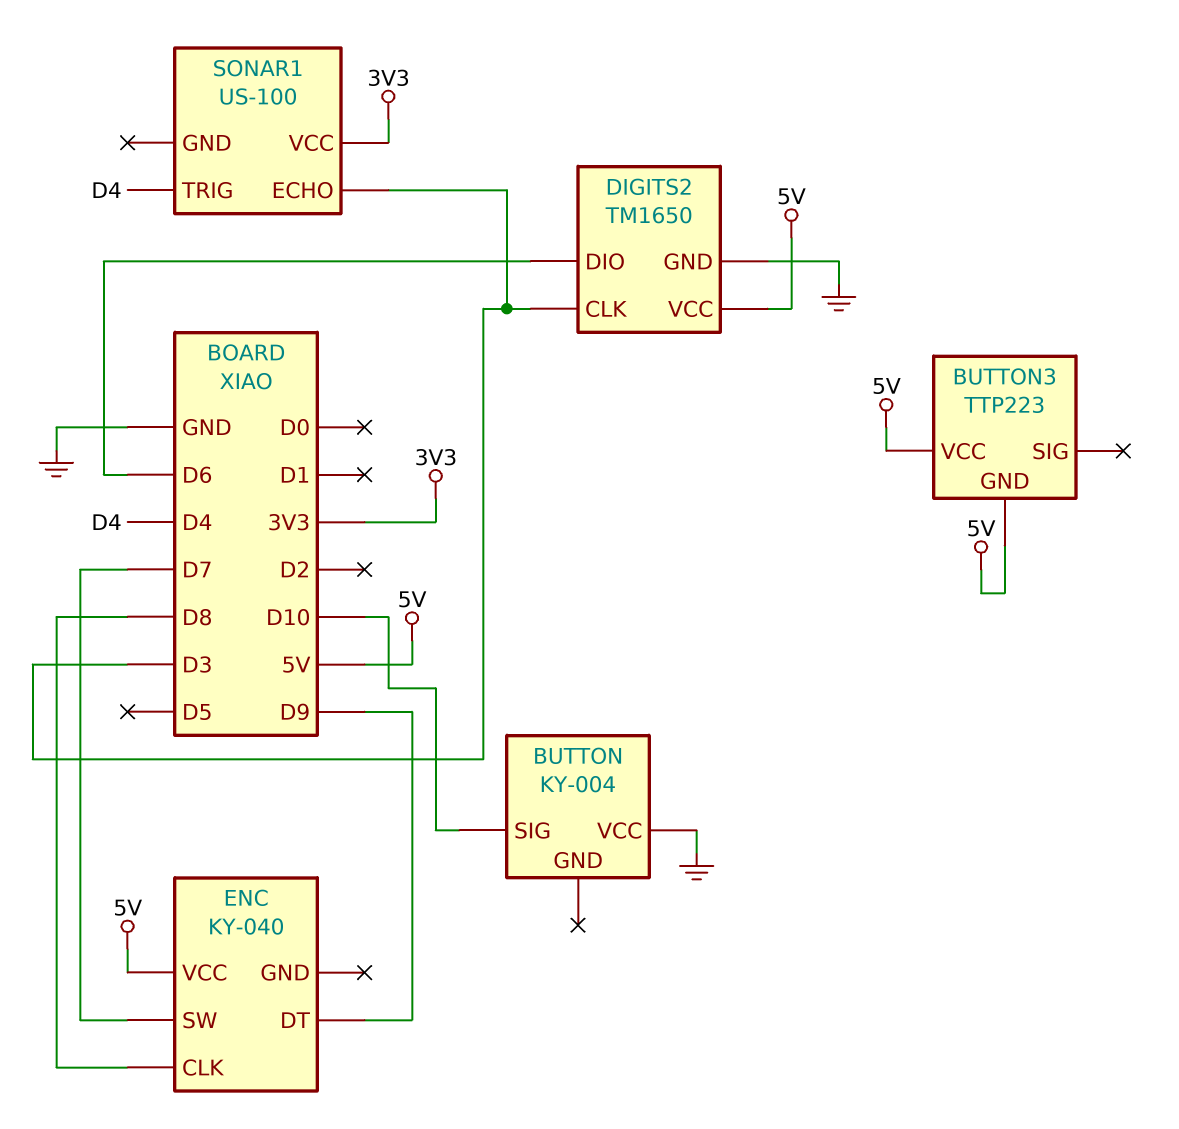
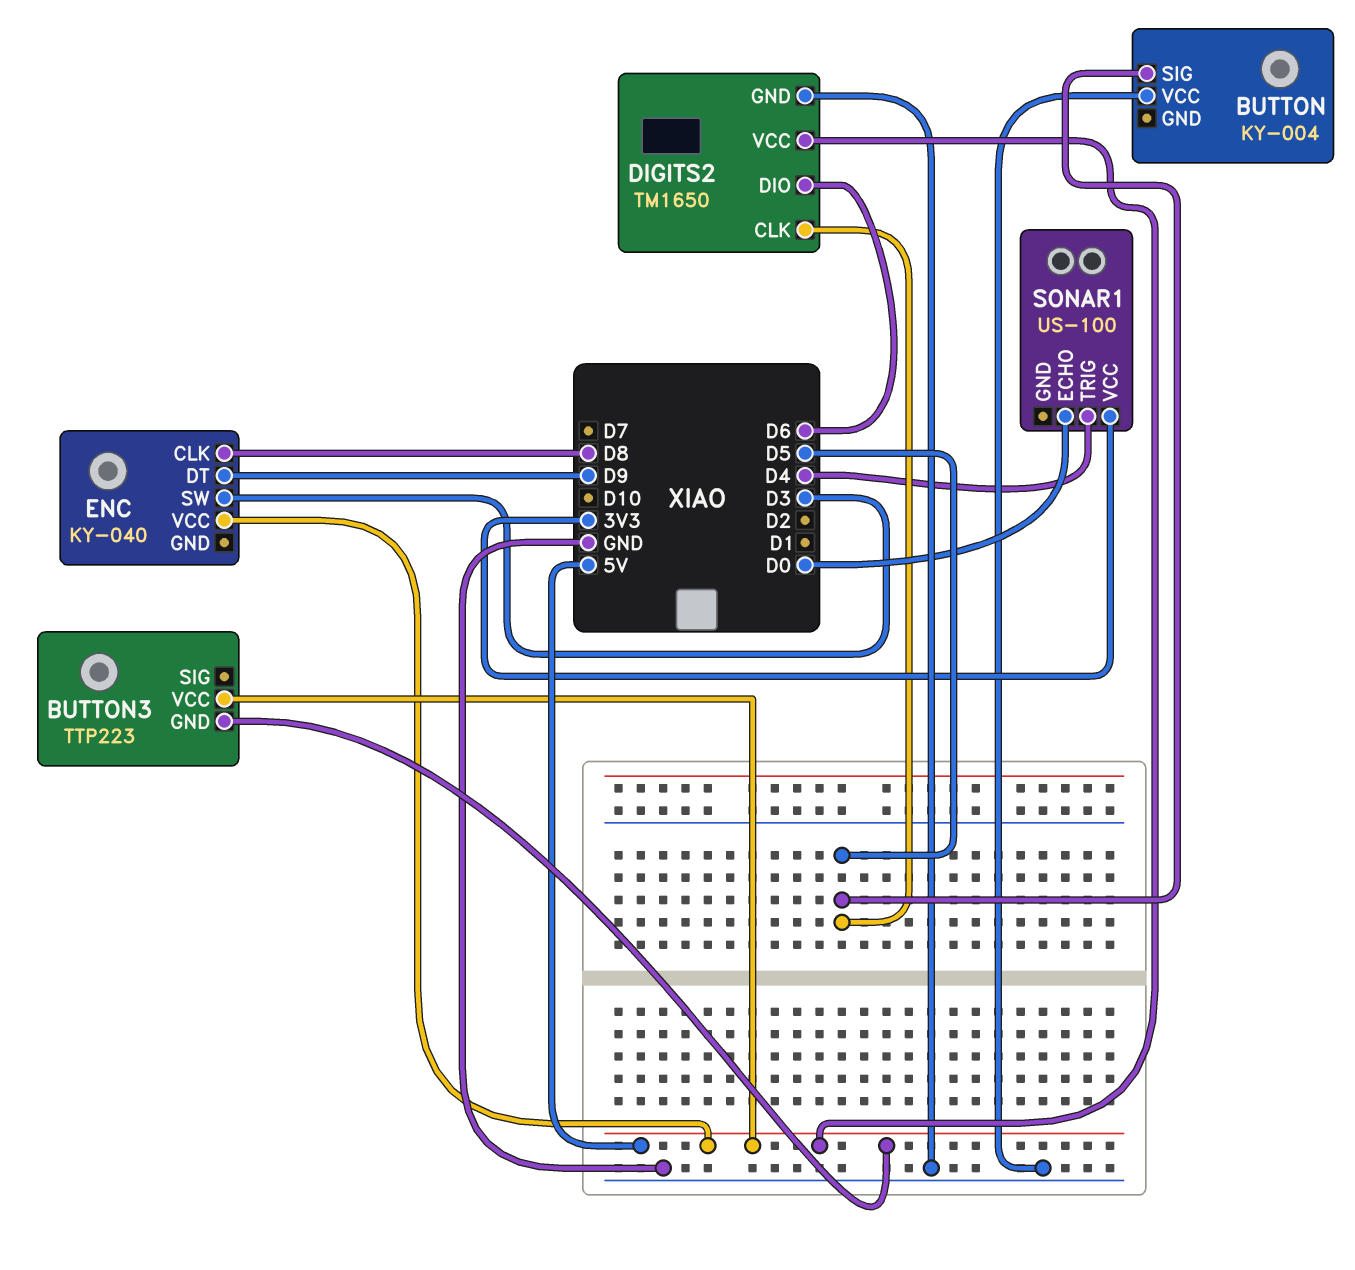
BUTTON pin SIG: D10 -> D5
DIGITS2 pin CLK: D3 -> D5
ENC pin SW: D7 -> D3
SONAR1 pin ECHO: D3 -> D0

